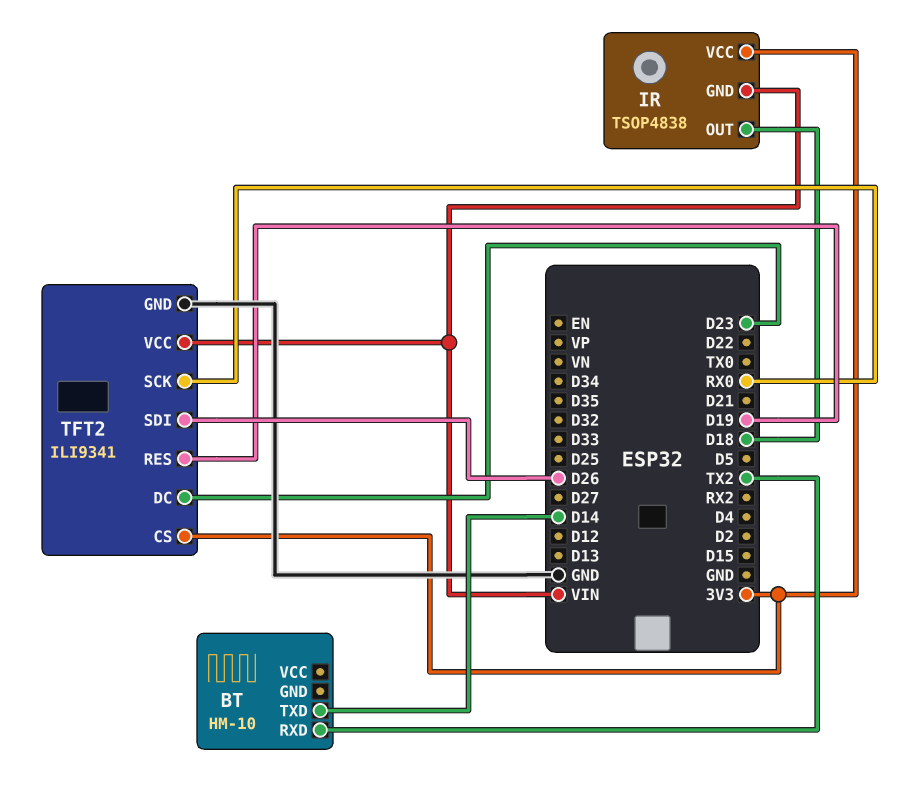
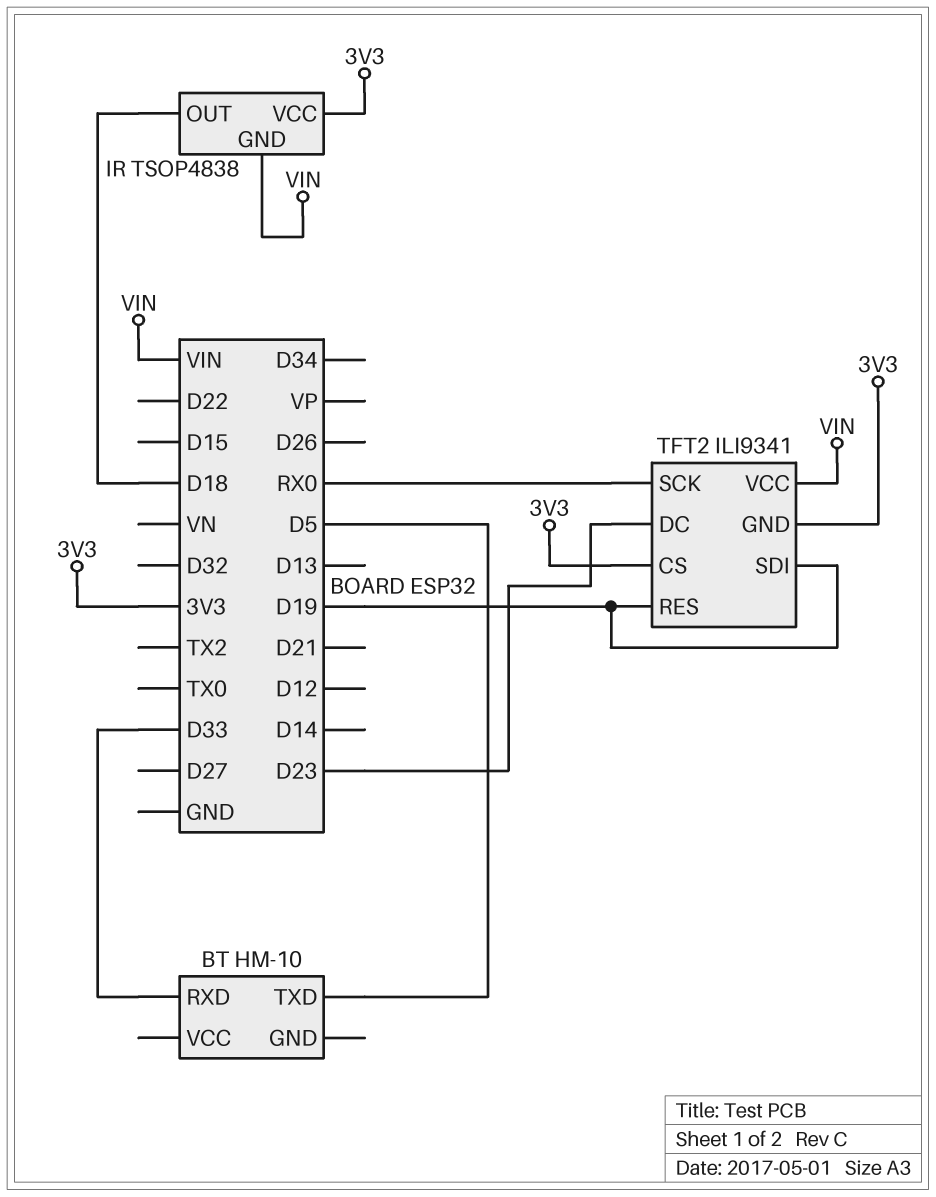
BT pin RXD: TX2 -> D33
BT pin TXD: D14 -> D5
TFT2 pin GND: GND -> 3V3
TFT2 pin SDI: D26 -> D19

